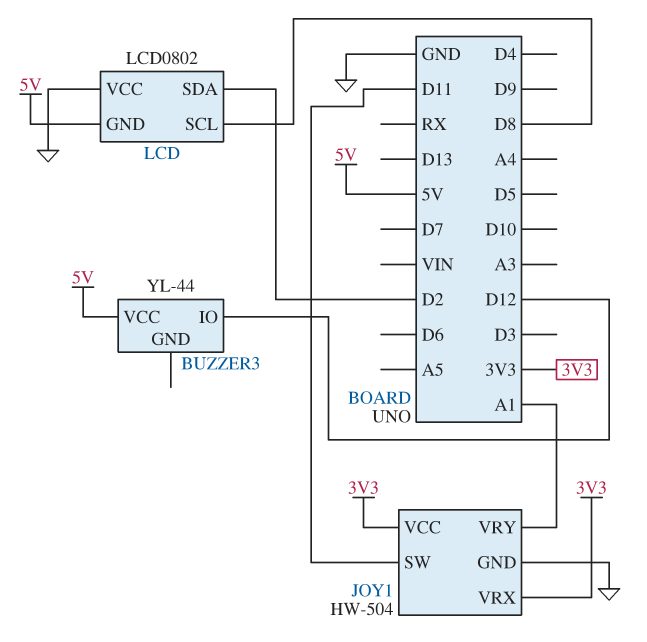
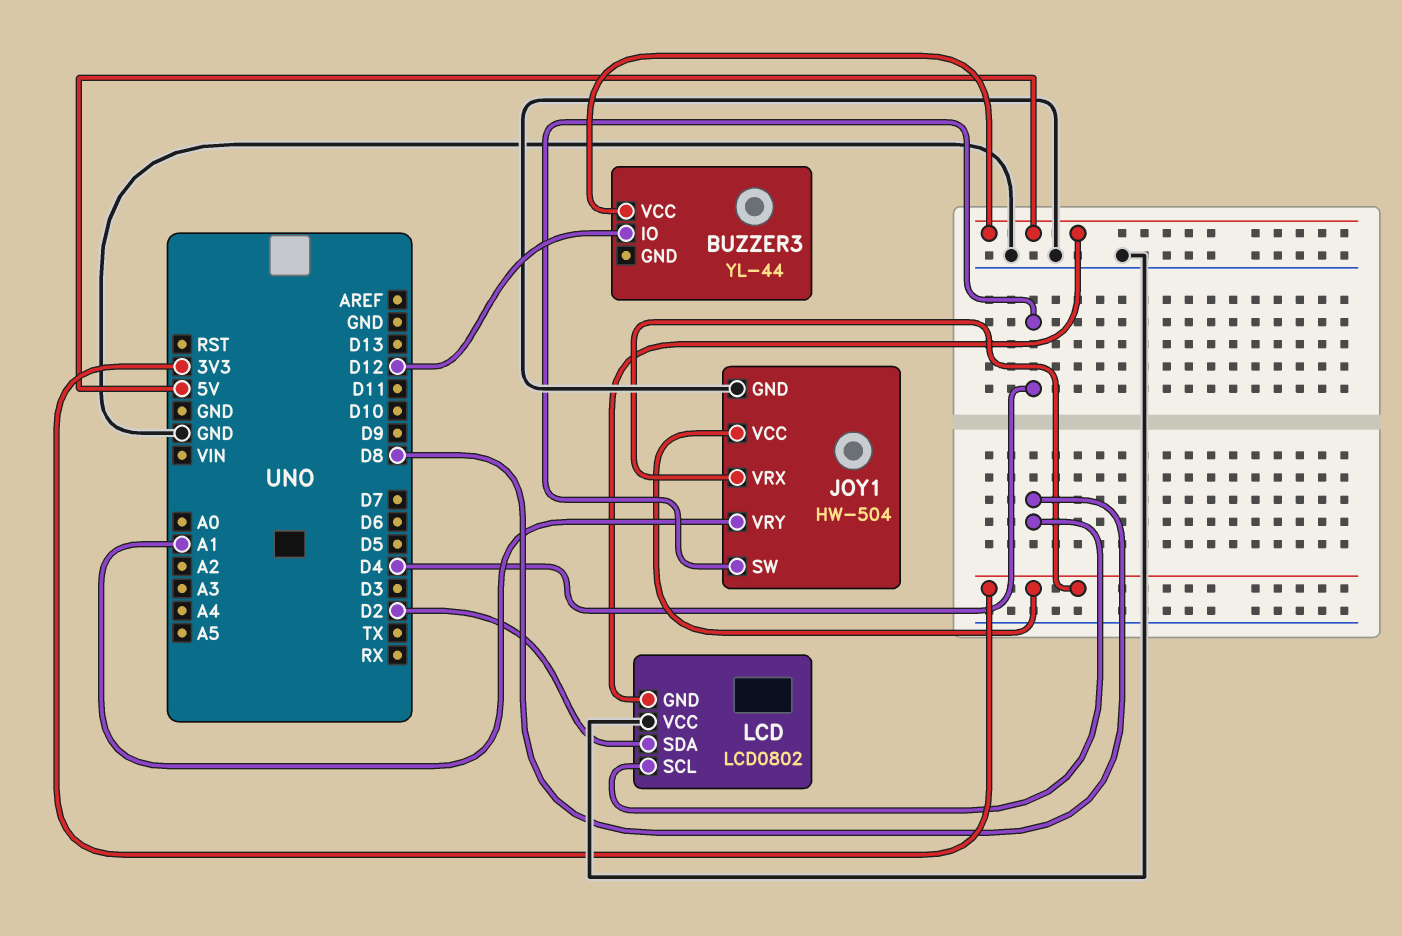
JOY1 pin SW: D11 -> D4

